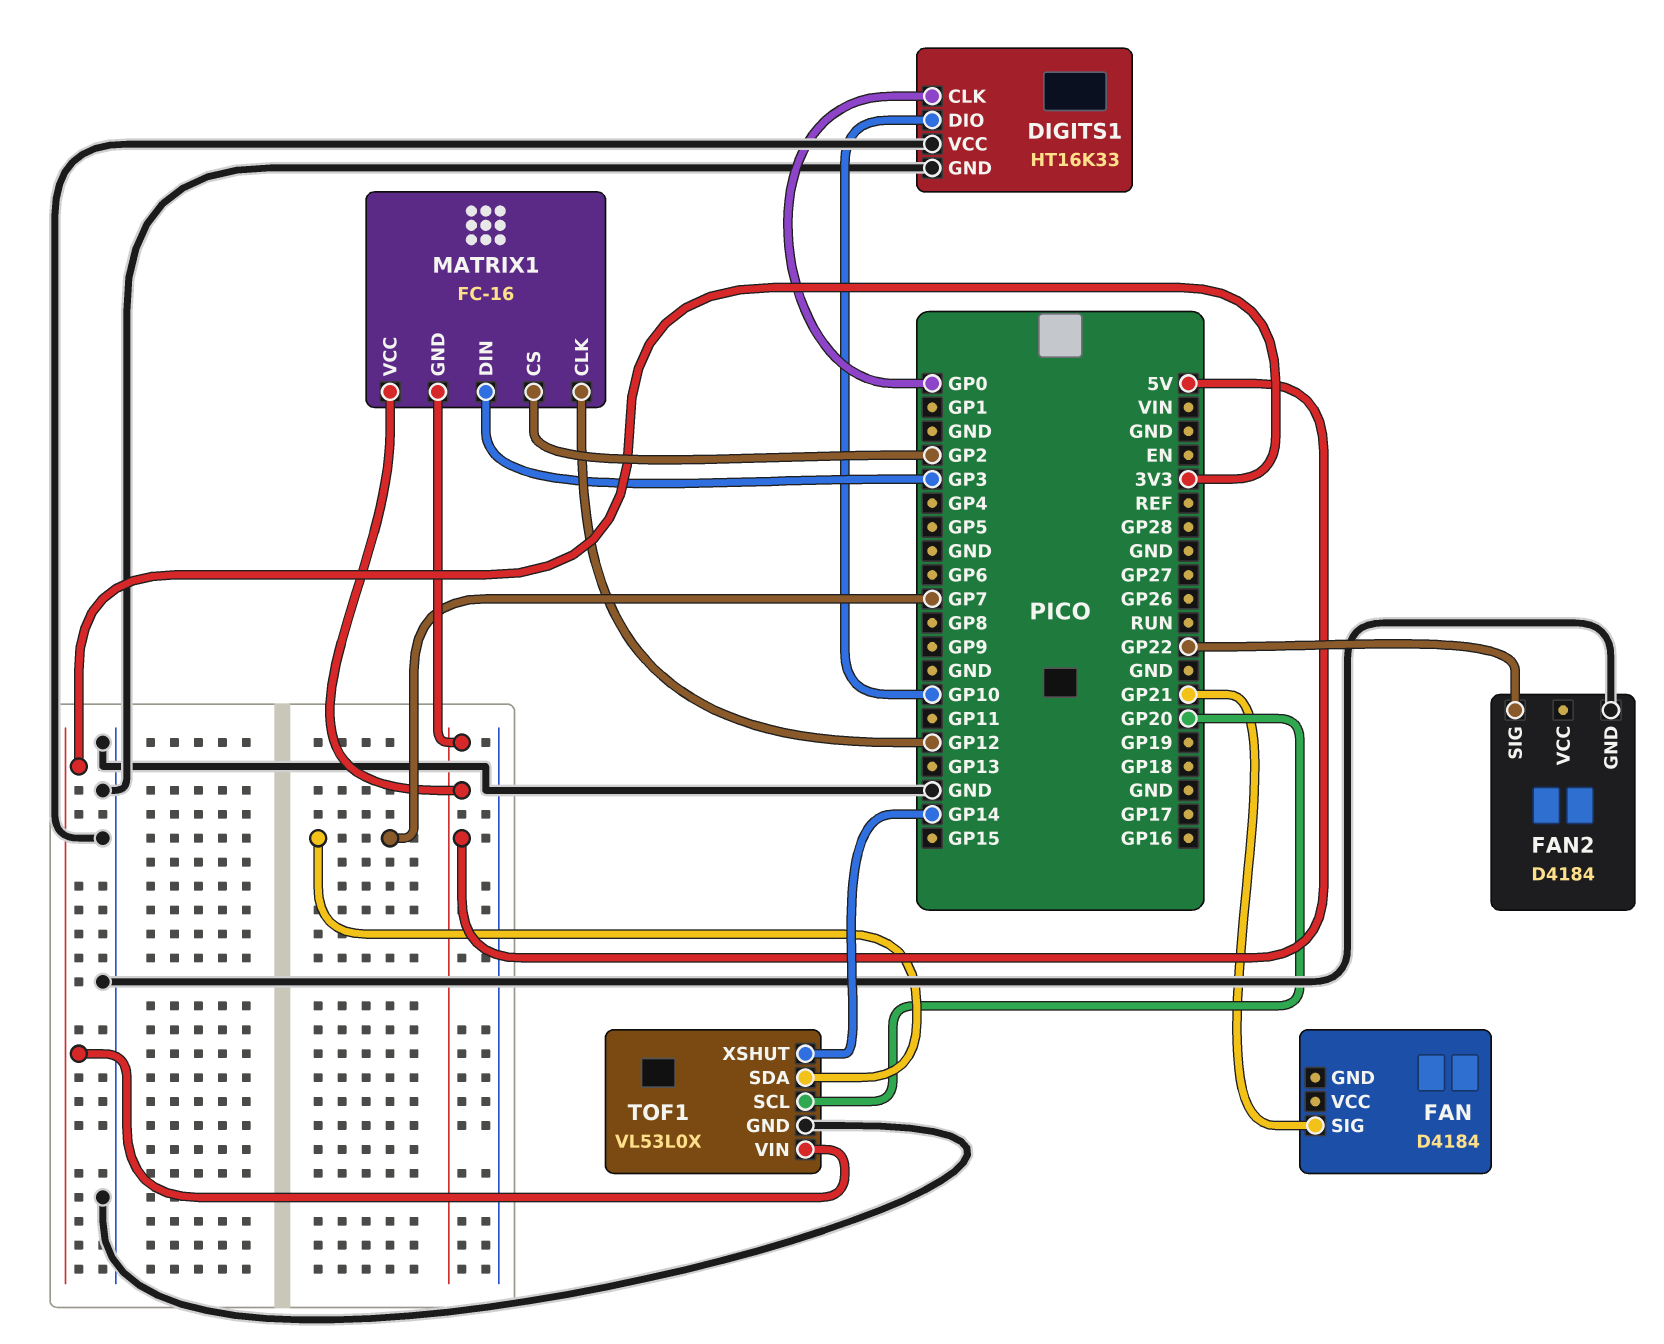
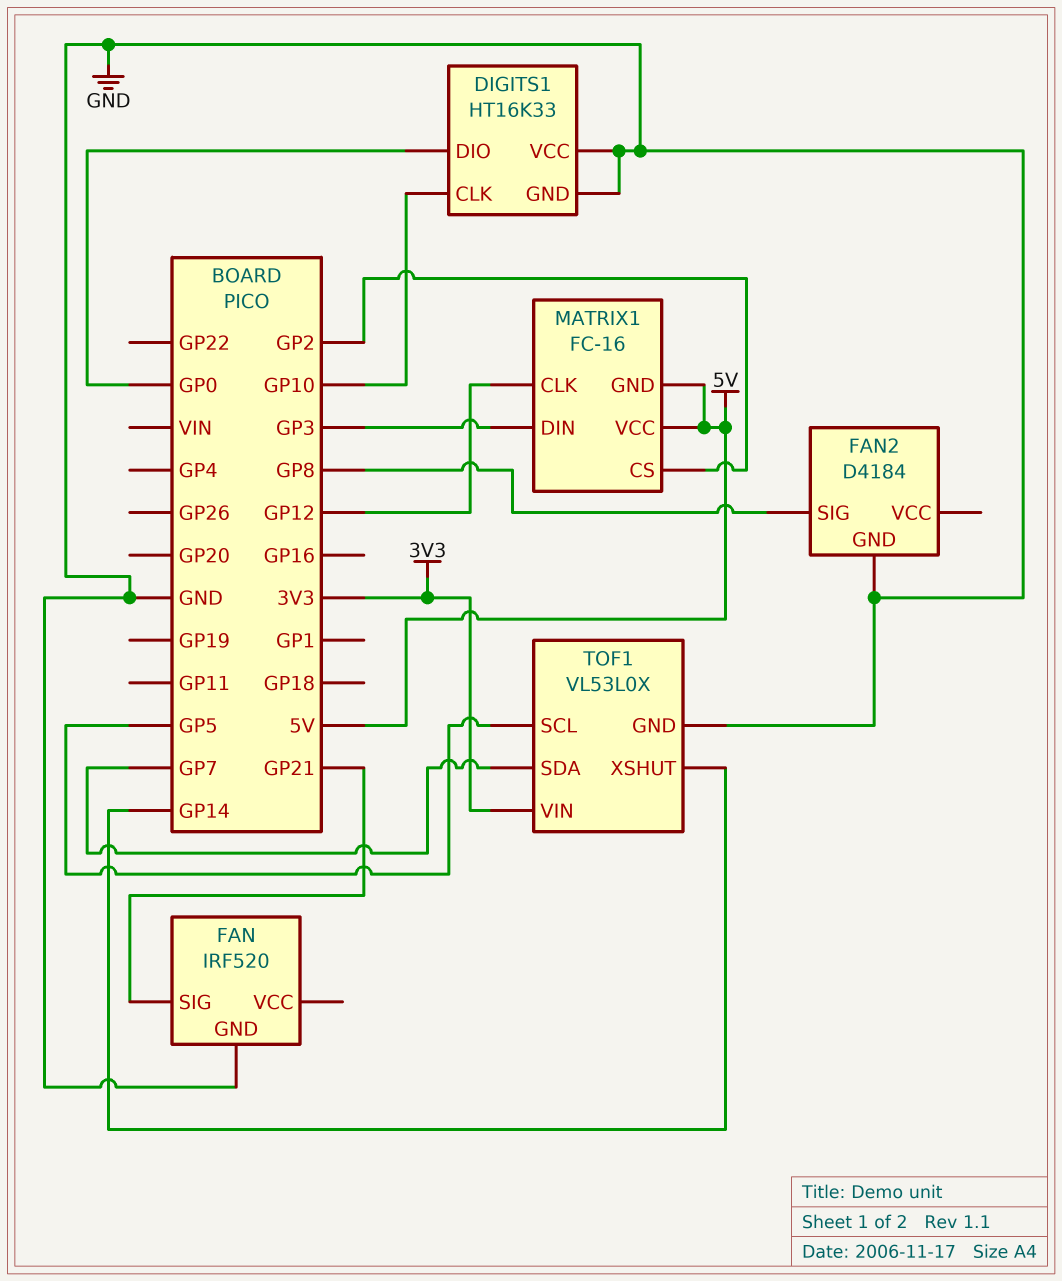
DIGITS1 pin CLK: GP0 -> GP10
DIGITS1 pin DIO: GP10 -> GP0
FAN: D4184 -> IRF520
FAN pin GND: none -> GND
FAN2 pin SIG: GP22 -> GP8
TOF1 pin SCL: GP20 -> GP5

